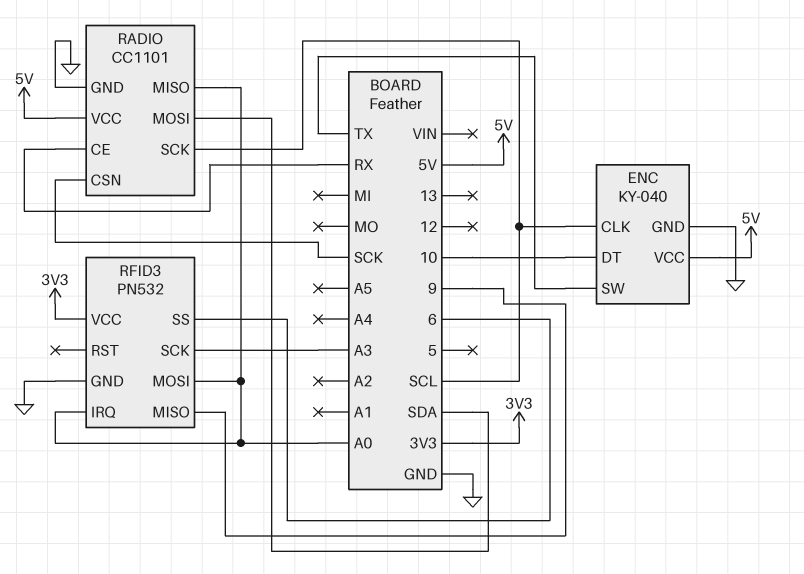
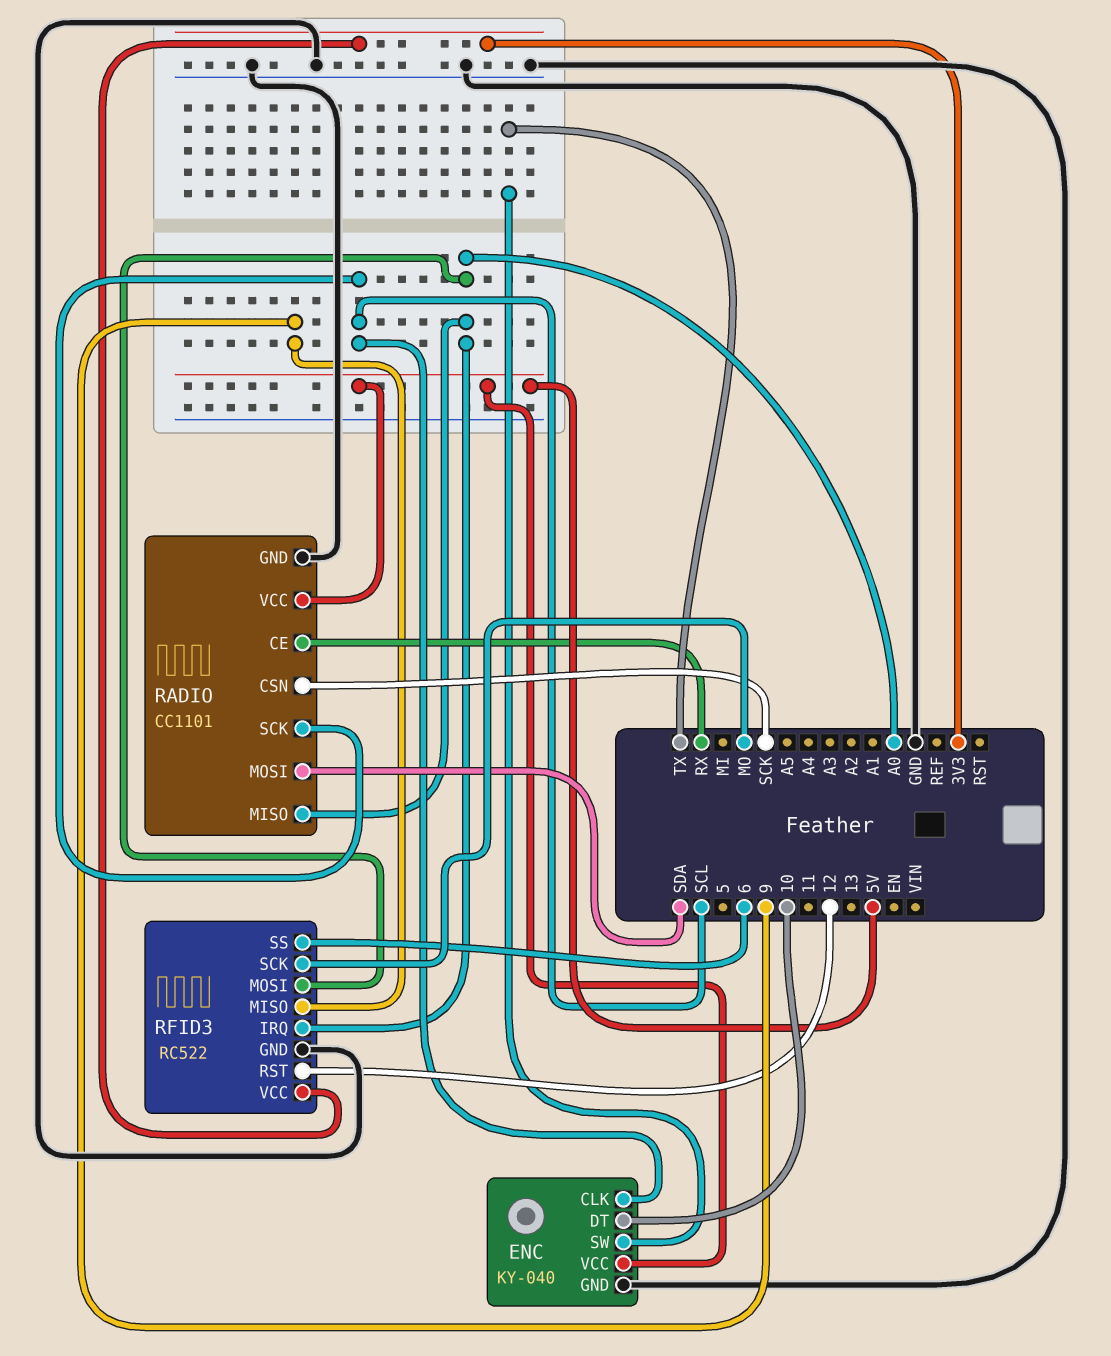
RFID3: PN532 -> RC522
RFID3 pin RST: none -> 12
RFID3 pin SCK: A3 -> MO

